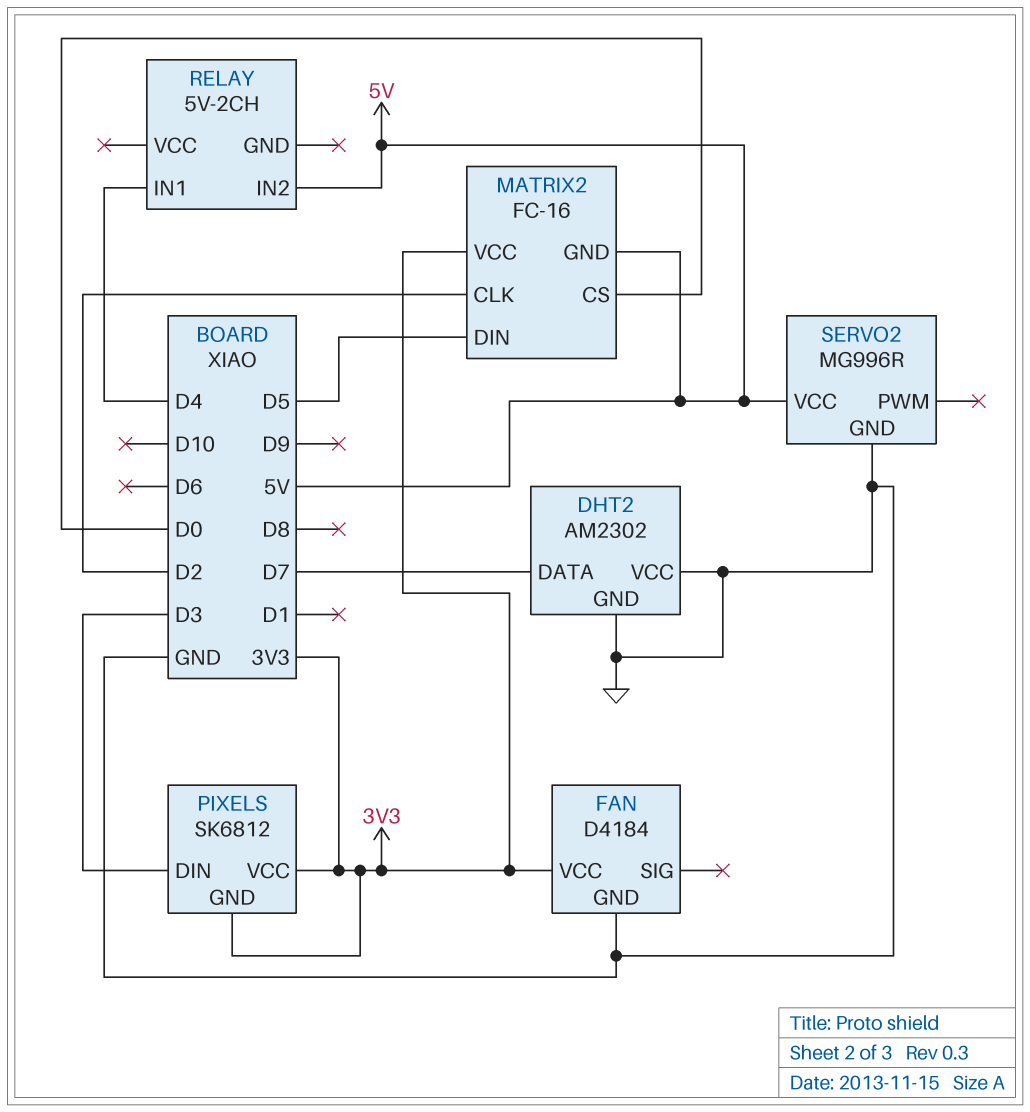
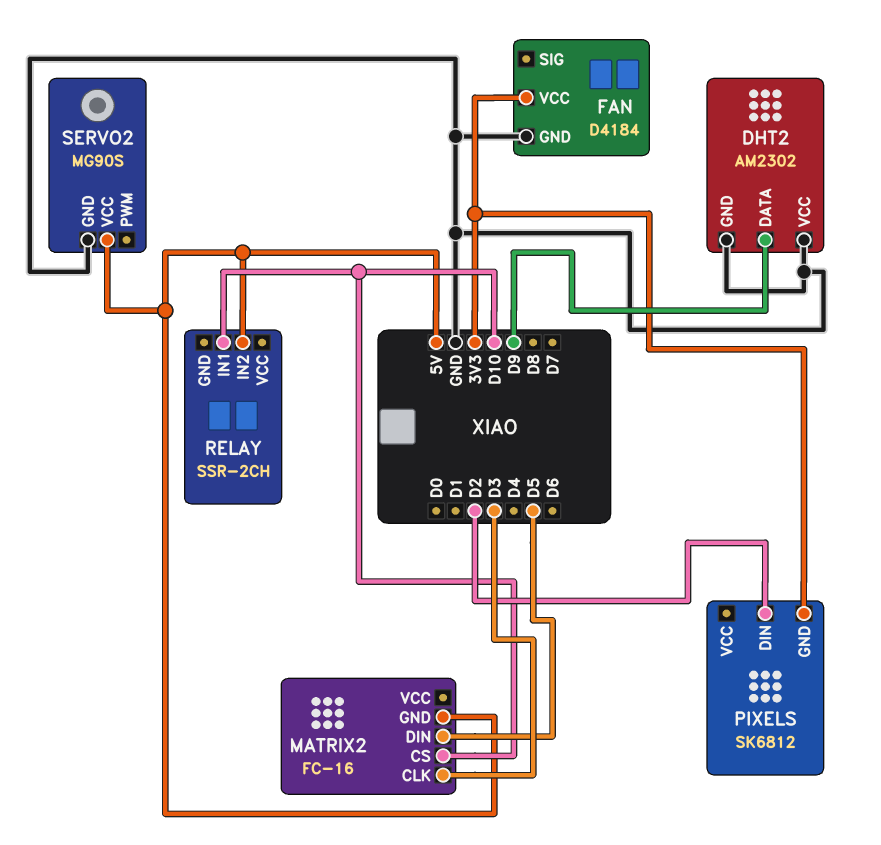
DHT2 pin DATA: D7 -> D9
MATRIX2 pin CLK: D2 -> D3
MATRIX2 pin CS: D0 -> D10
MATRIX2 pin VCC: 3V3 -> none
PIXELS pin DIN: D3 -> D2
PIXELS pin VCC: 3V3 -> none
RELAY: 5V-2CH -> SSR-2CH
RELAY pin IN1: D4 -> D10
SERVO2: MG996R -> MG90S

